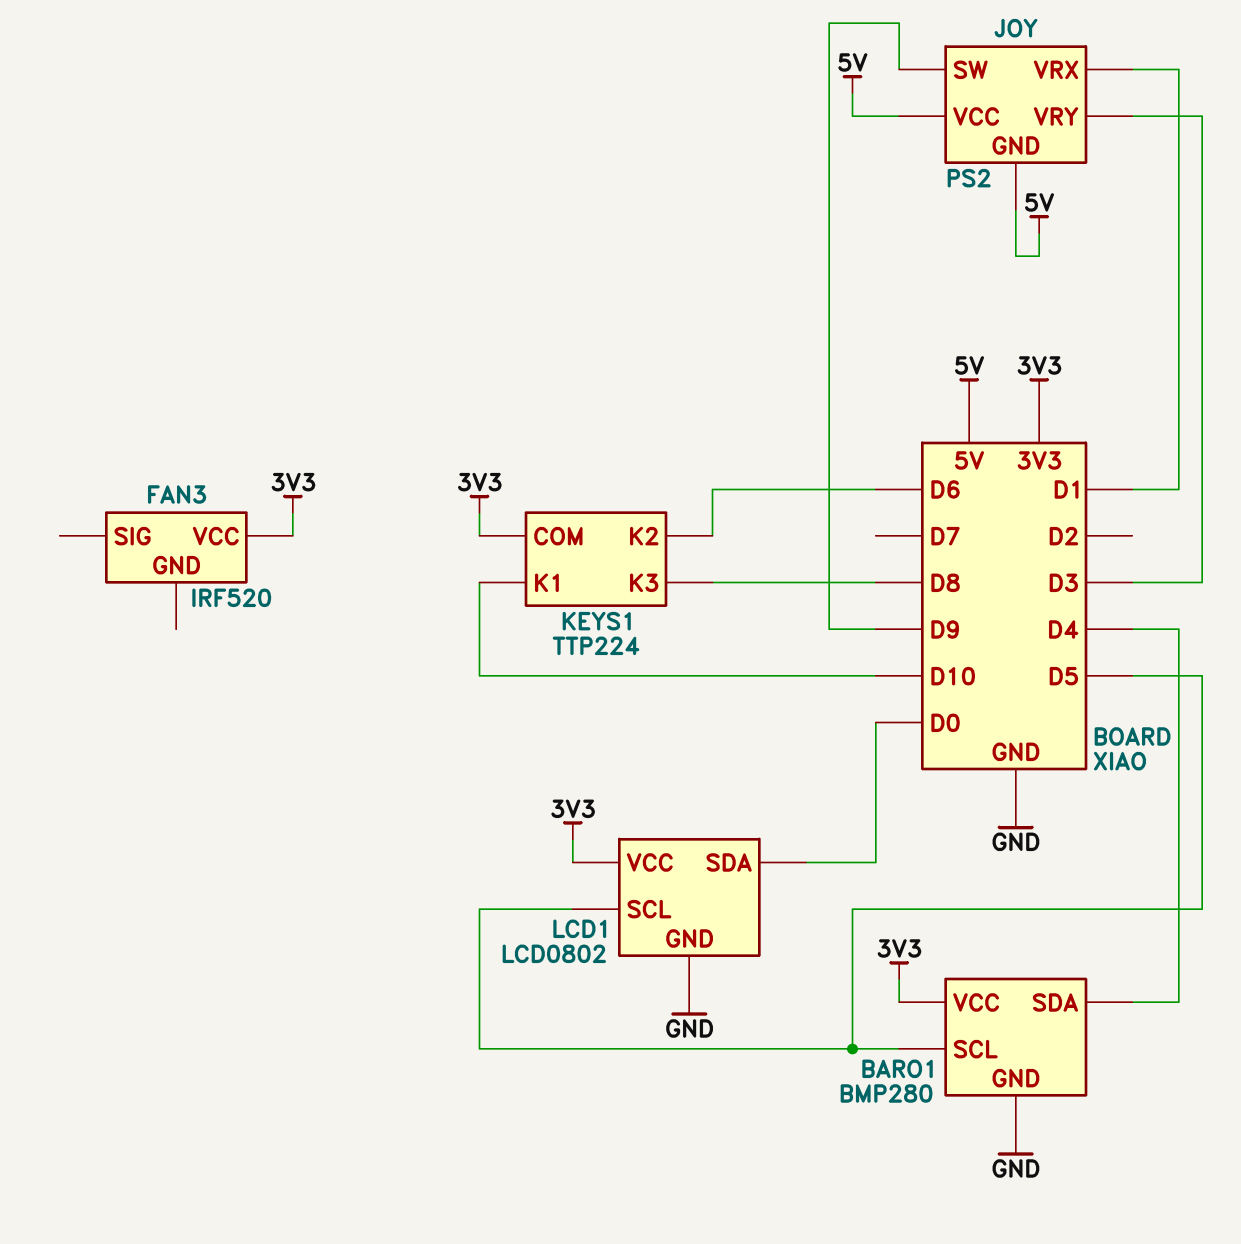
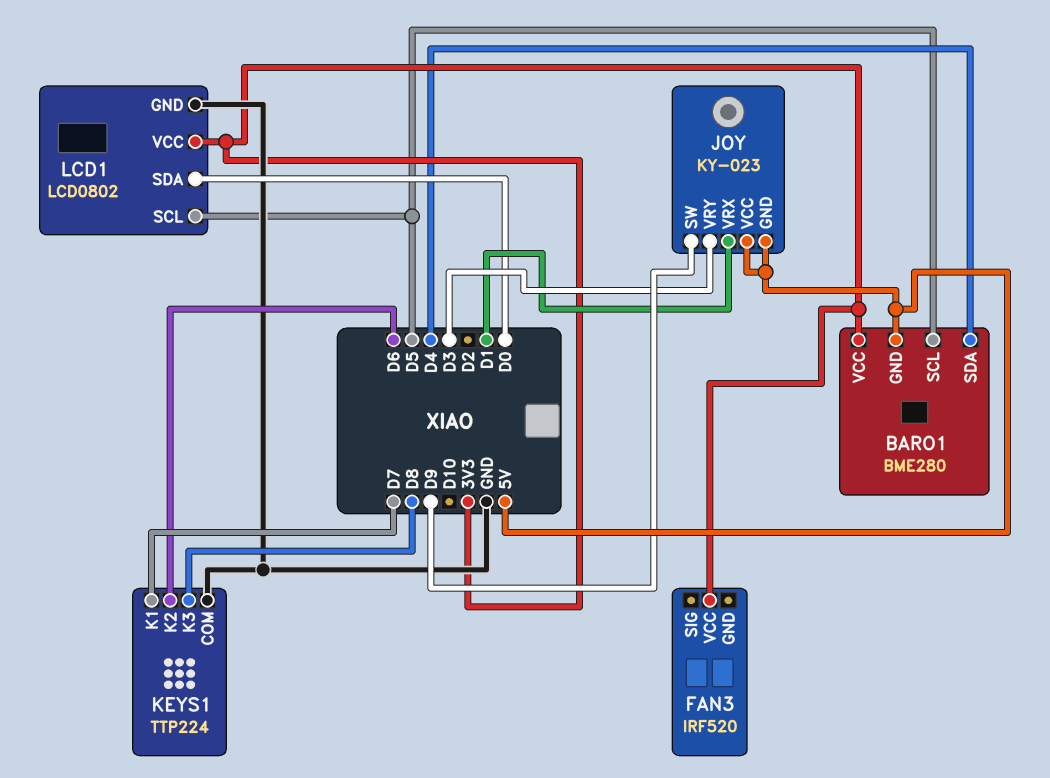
BARO1: BMP280 -> BME280
BARO1 pin GND: GND -> 5V
JOY: PS2 -> KY-023
KEYS1 pin COM: 3V3 -> GND
KEYS1 pin K1: D10 -> D7

